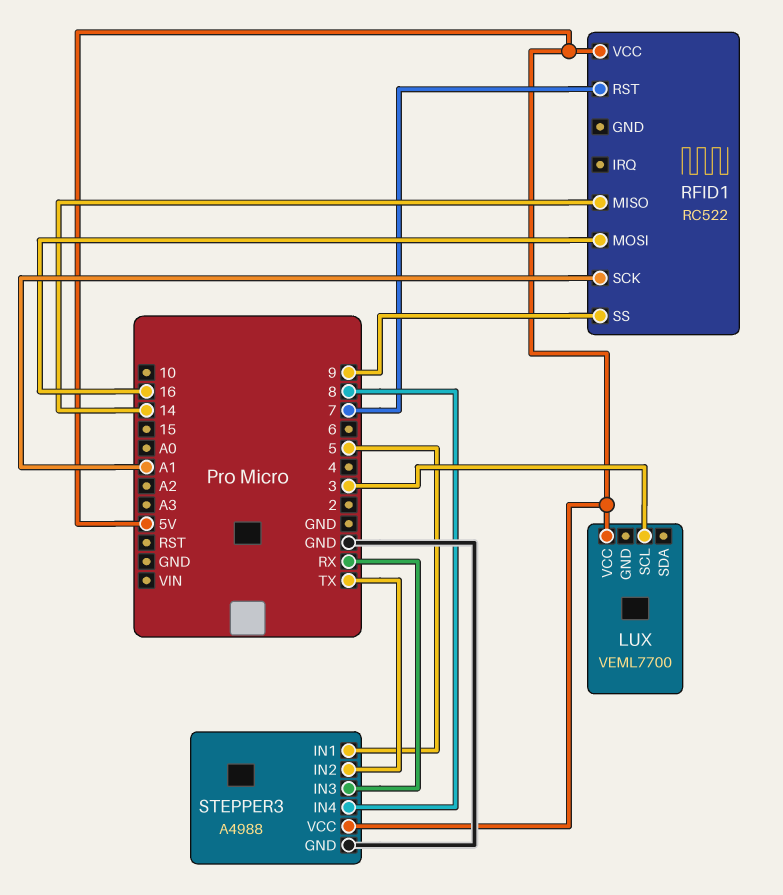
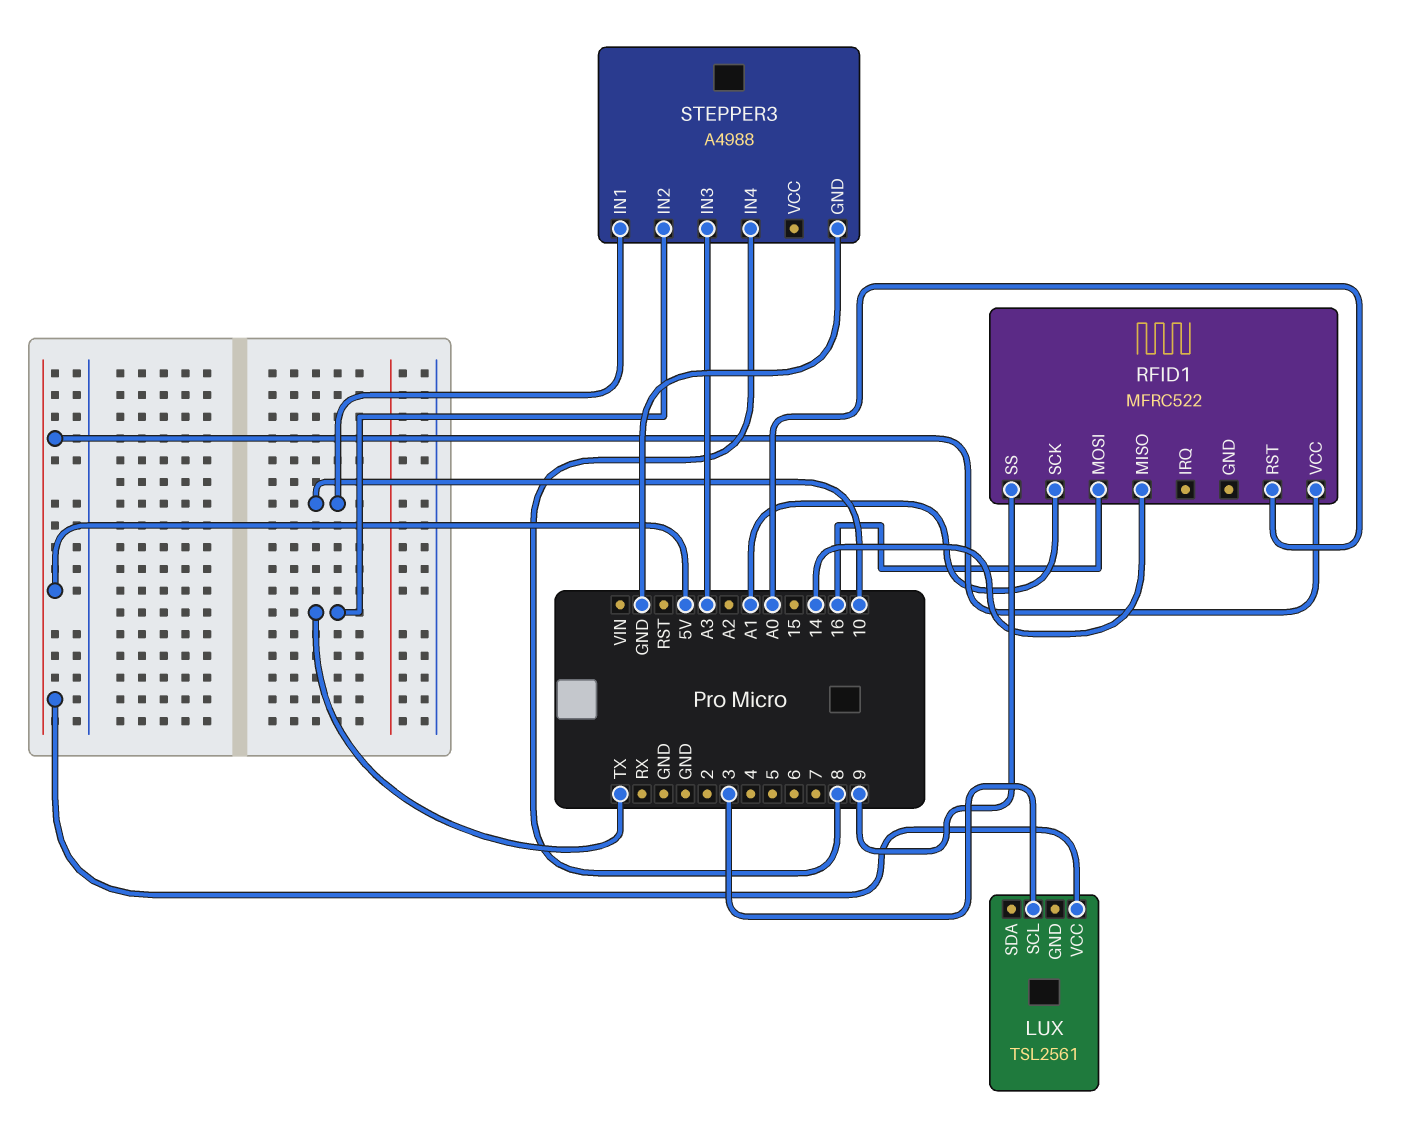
LUX: VEML7700 -> TSL2561
RFID1: RC522 -> MFRC522
RFID1 pin RST: 7 -> A0
STEPPER3 pin IN1: 5 -> 10
STEPPER3 pin IN3: RX -> A3
STEPPER3 pin VCC: 5V -> none

